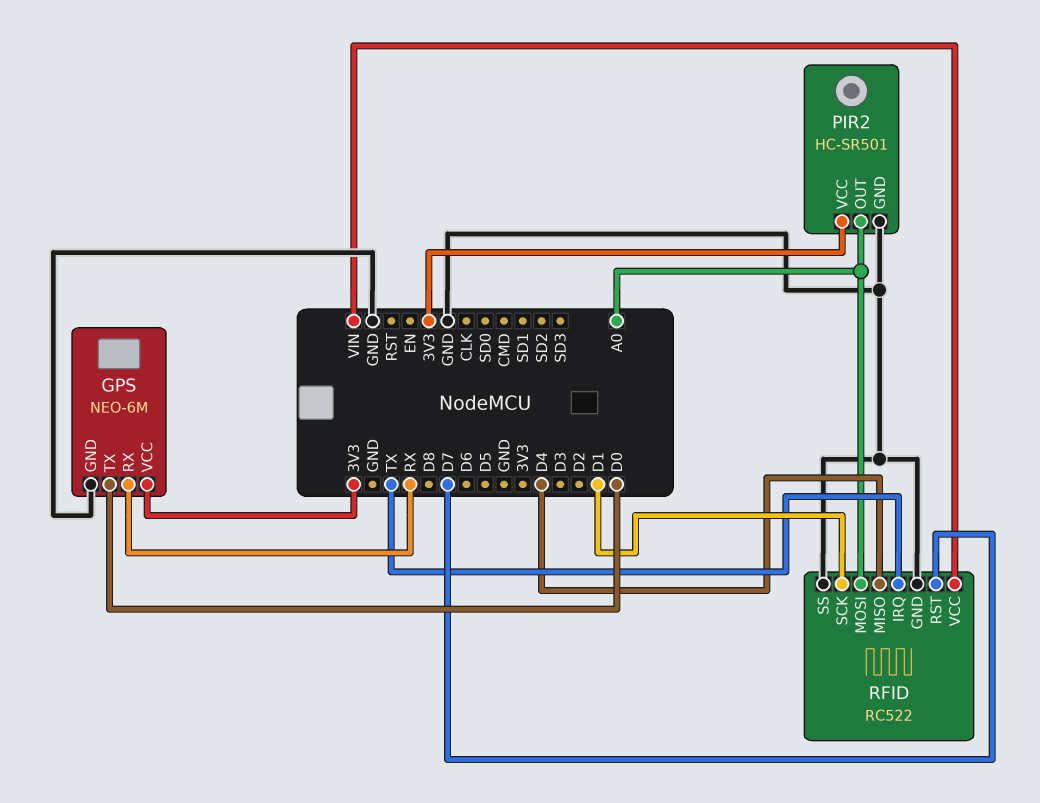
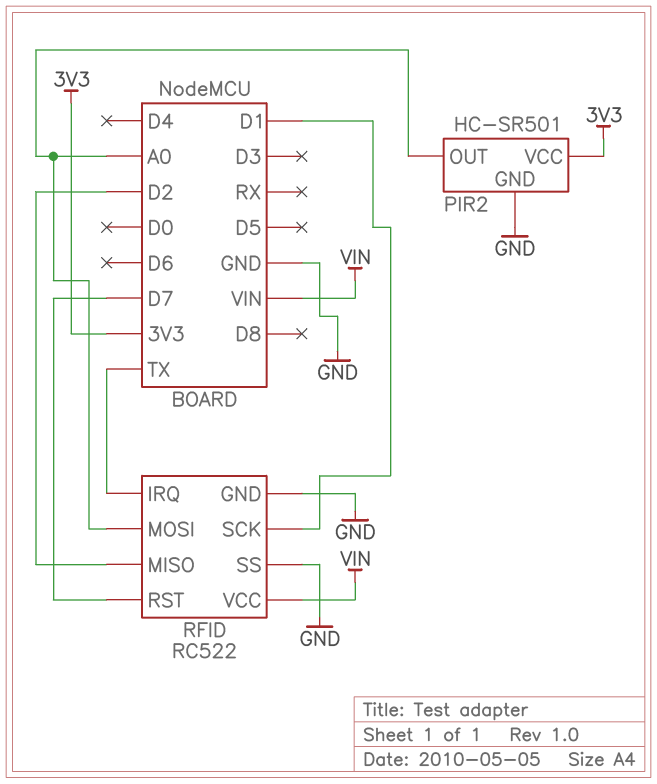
GPS: NEO-6M -> none
GPS pin GND: GND -> none
GPS pin RX: RX -> none
GPS pin TX: D0 -> none
GPS pin VCC: 3V3 -> none
RFID pin MISO: D4 -> D2

